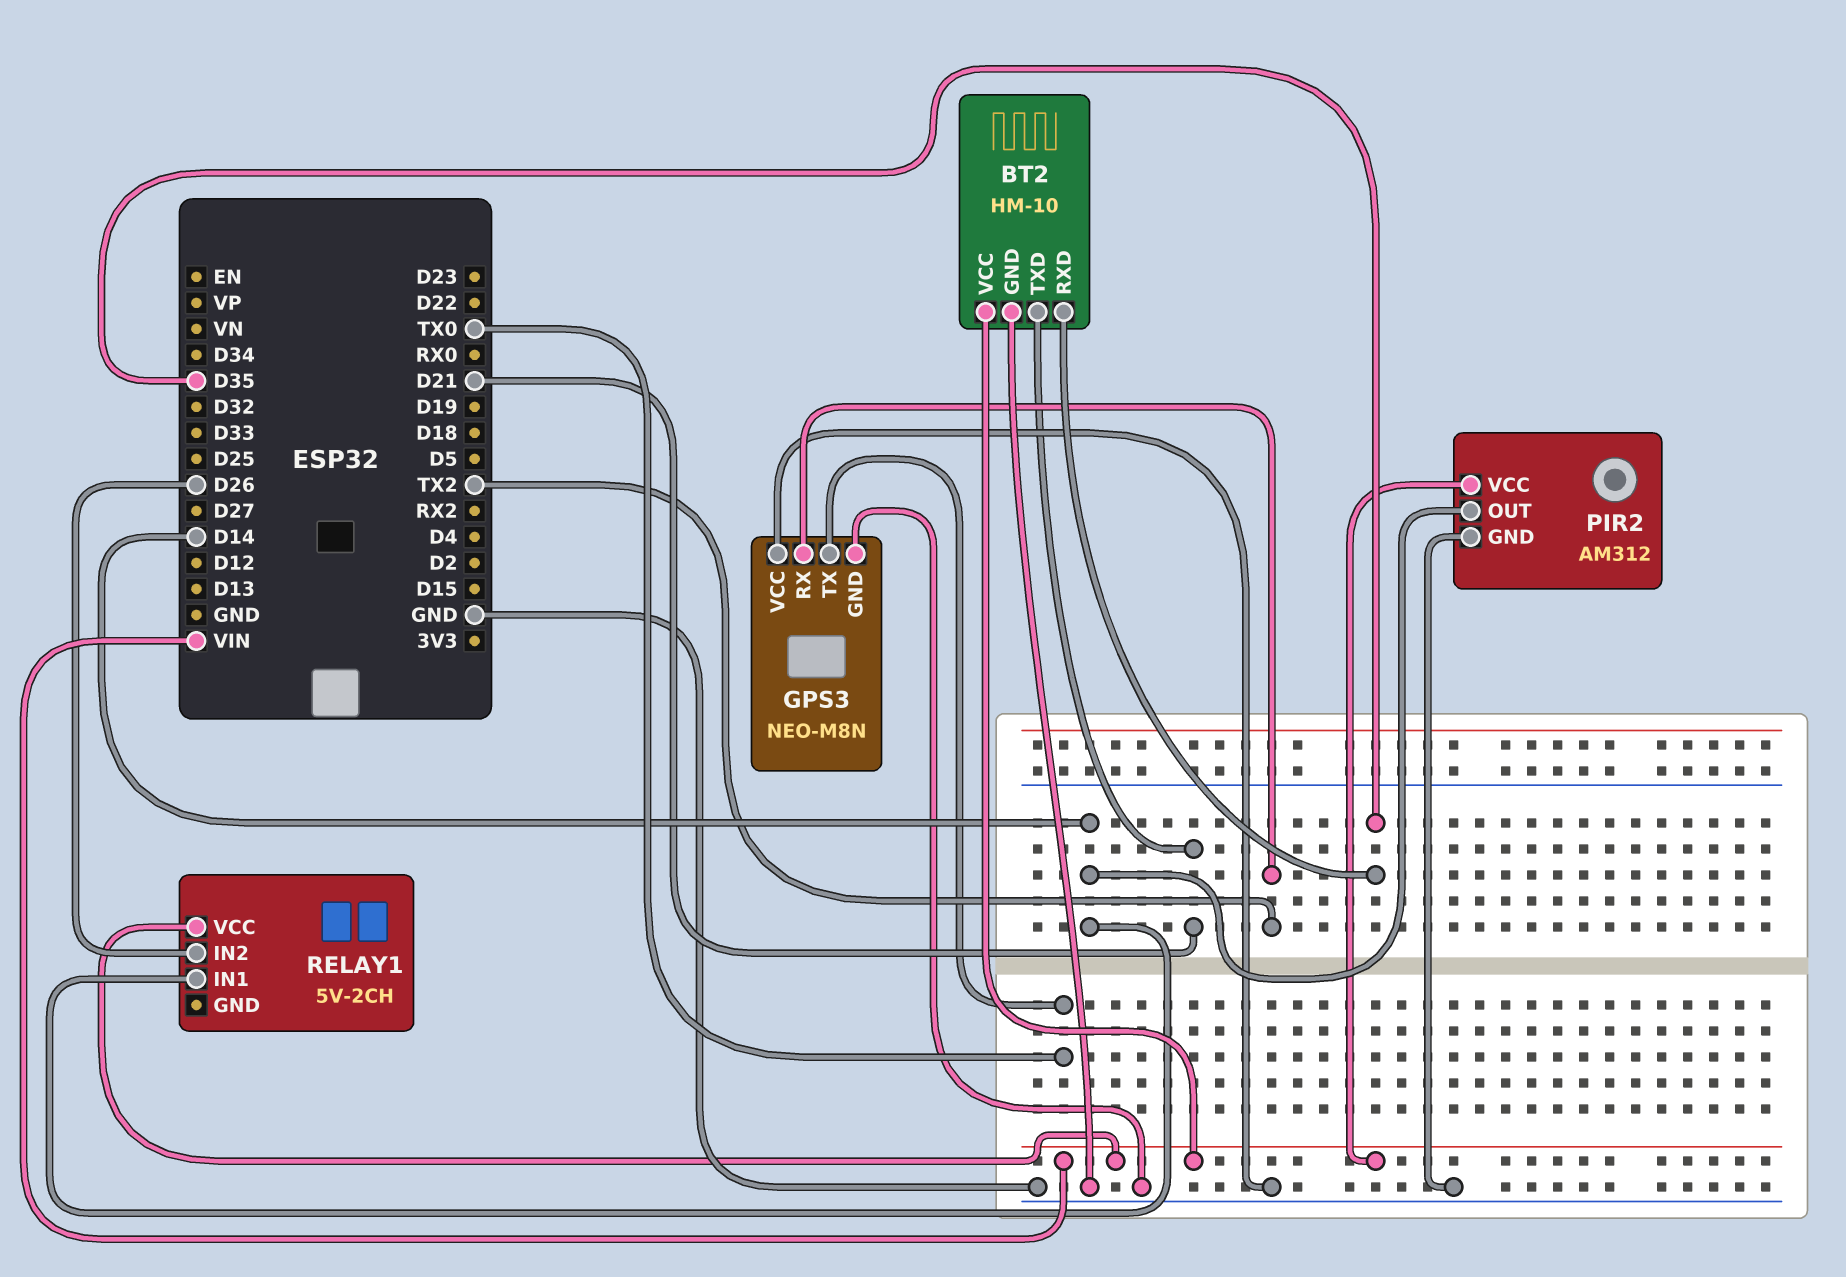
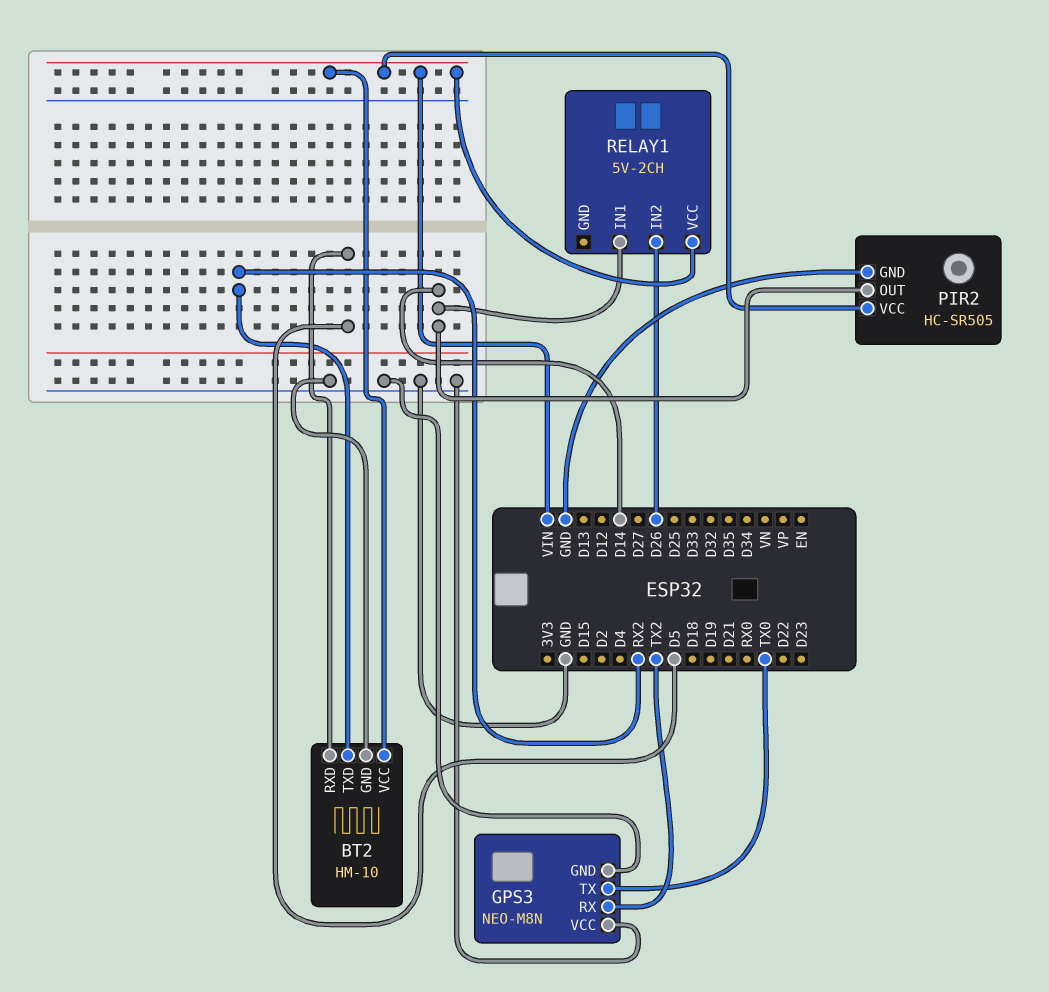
BT2 pin RXD: D35 -> D5
BT2 pin TXD: D21 -> RX2
PIR2: AM312 -> HC-SR505

